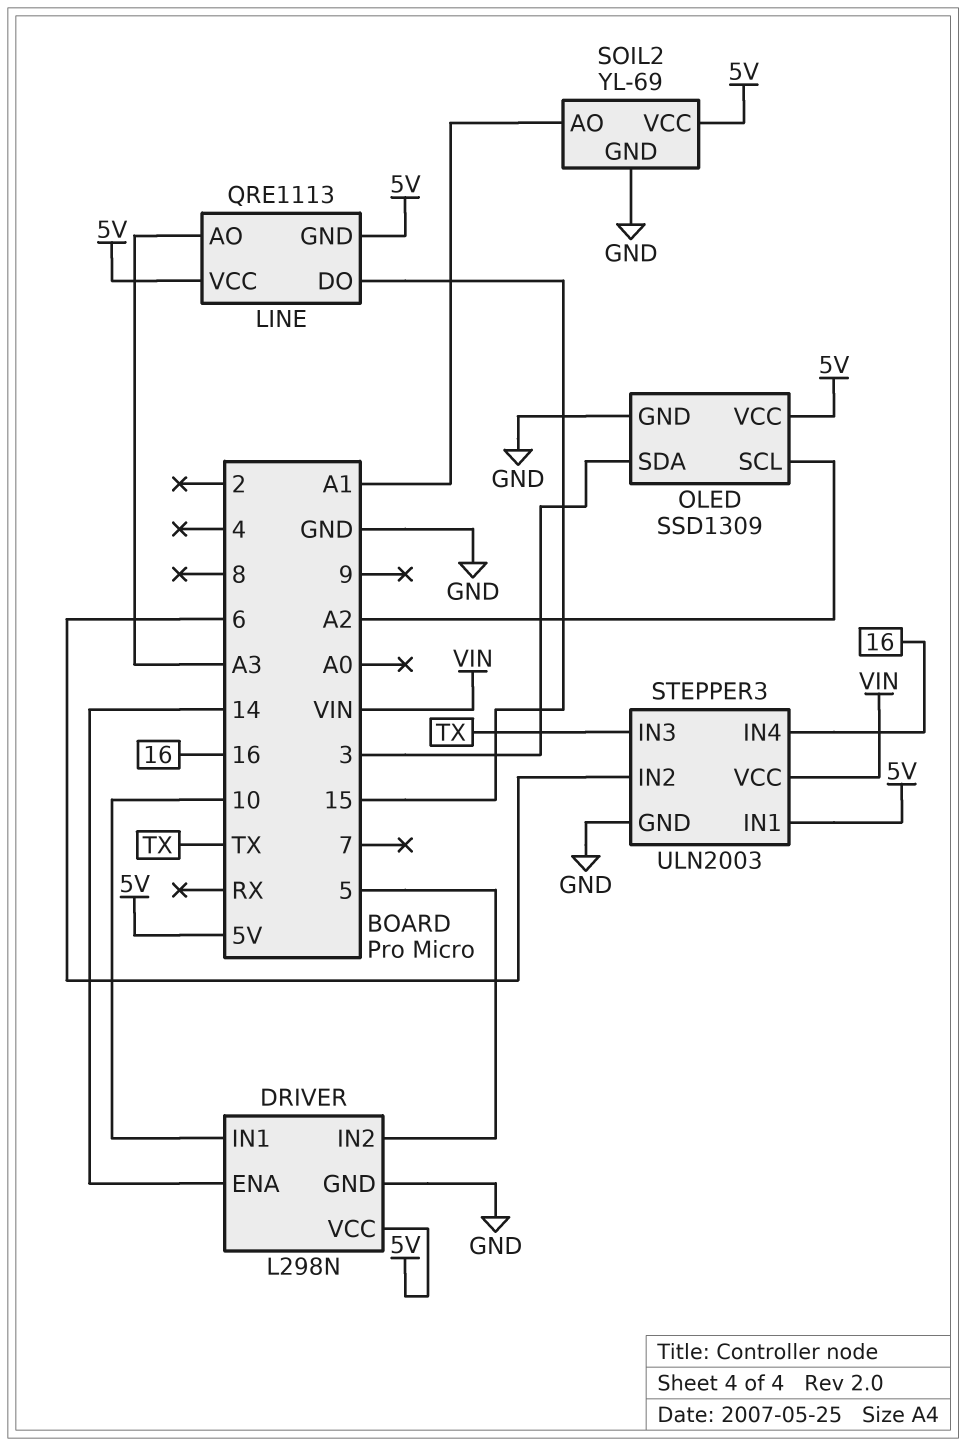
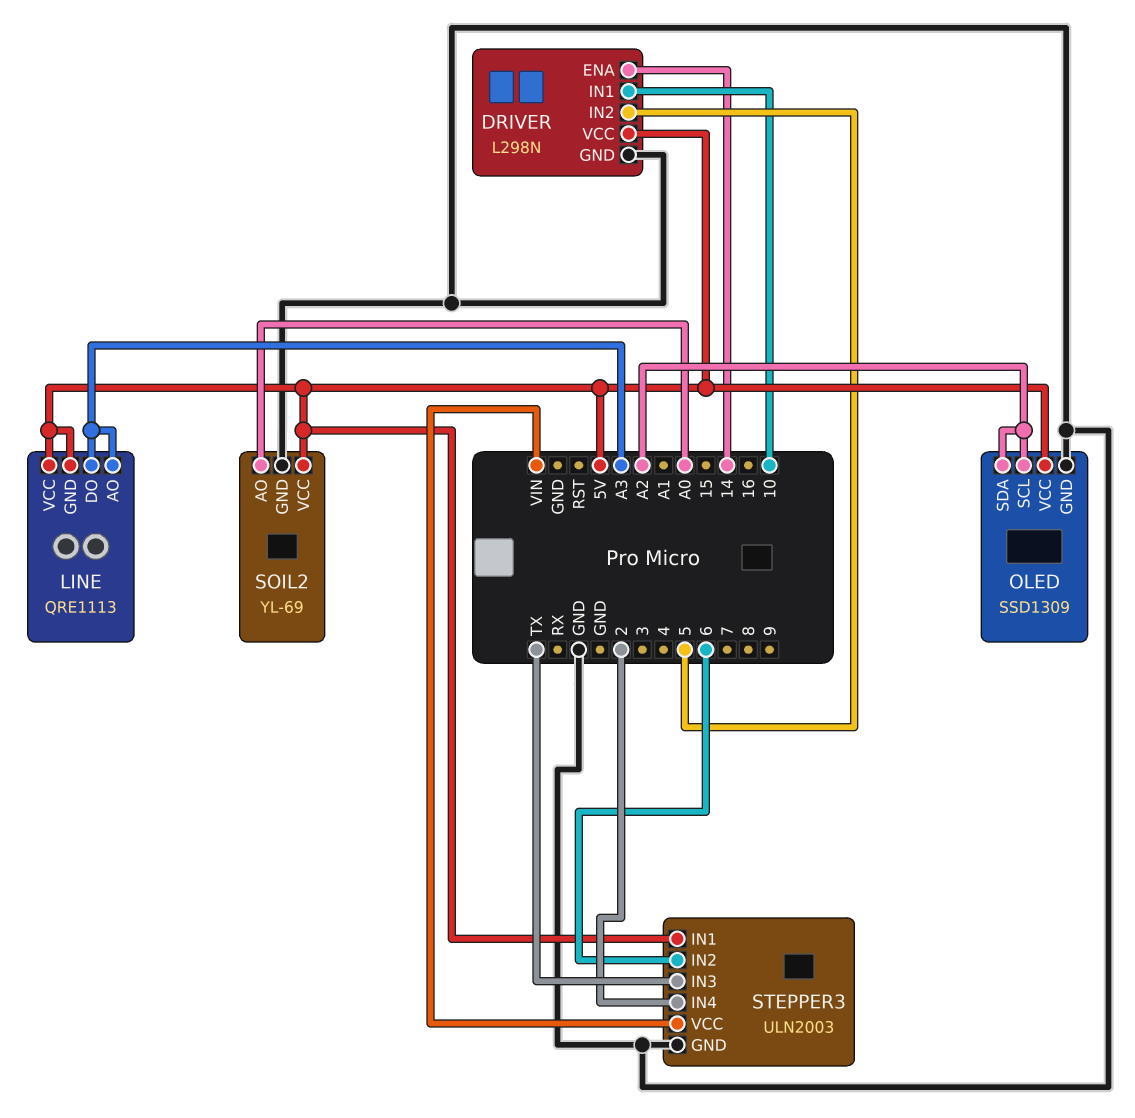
LINE pin DO: 15 -> A3
OLED pin SDA: 3 -> A2
SOIL2 pin AO: A1 -> A0
STEPPER3 pin IN4: 16 -> 2

